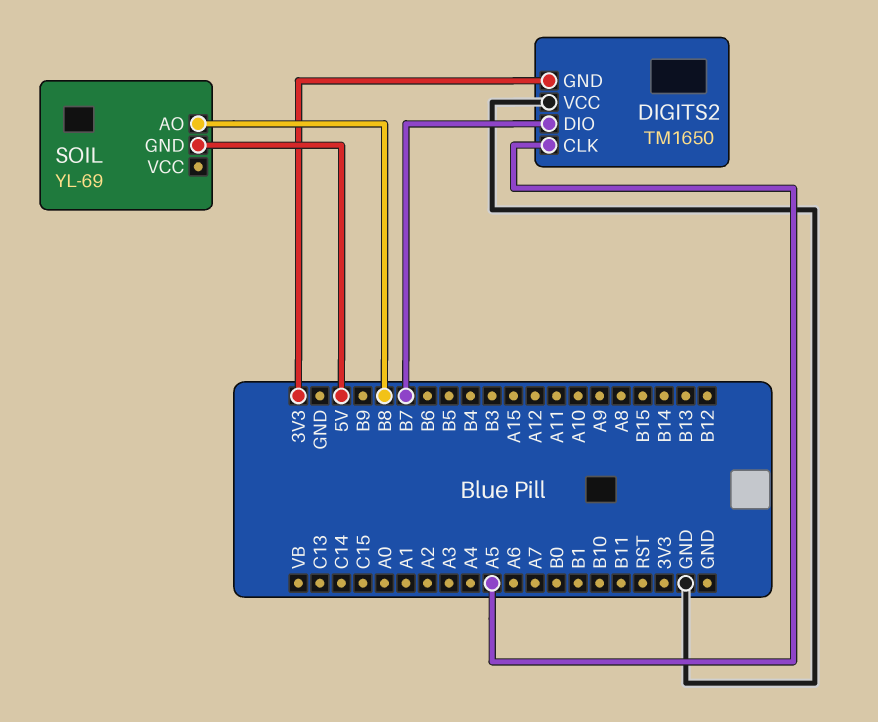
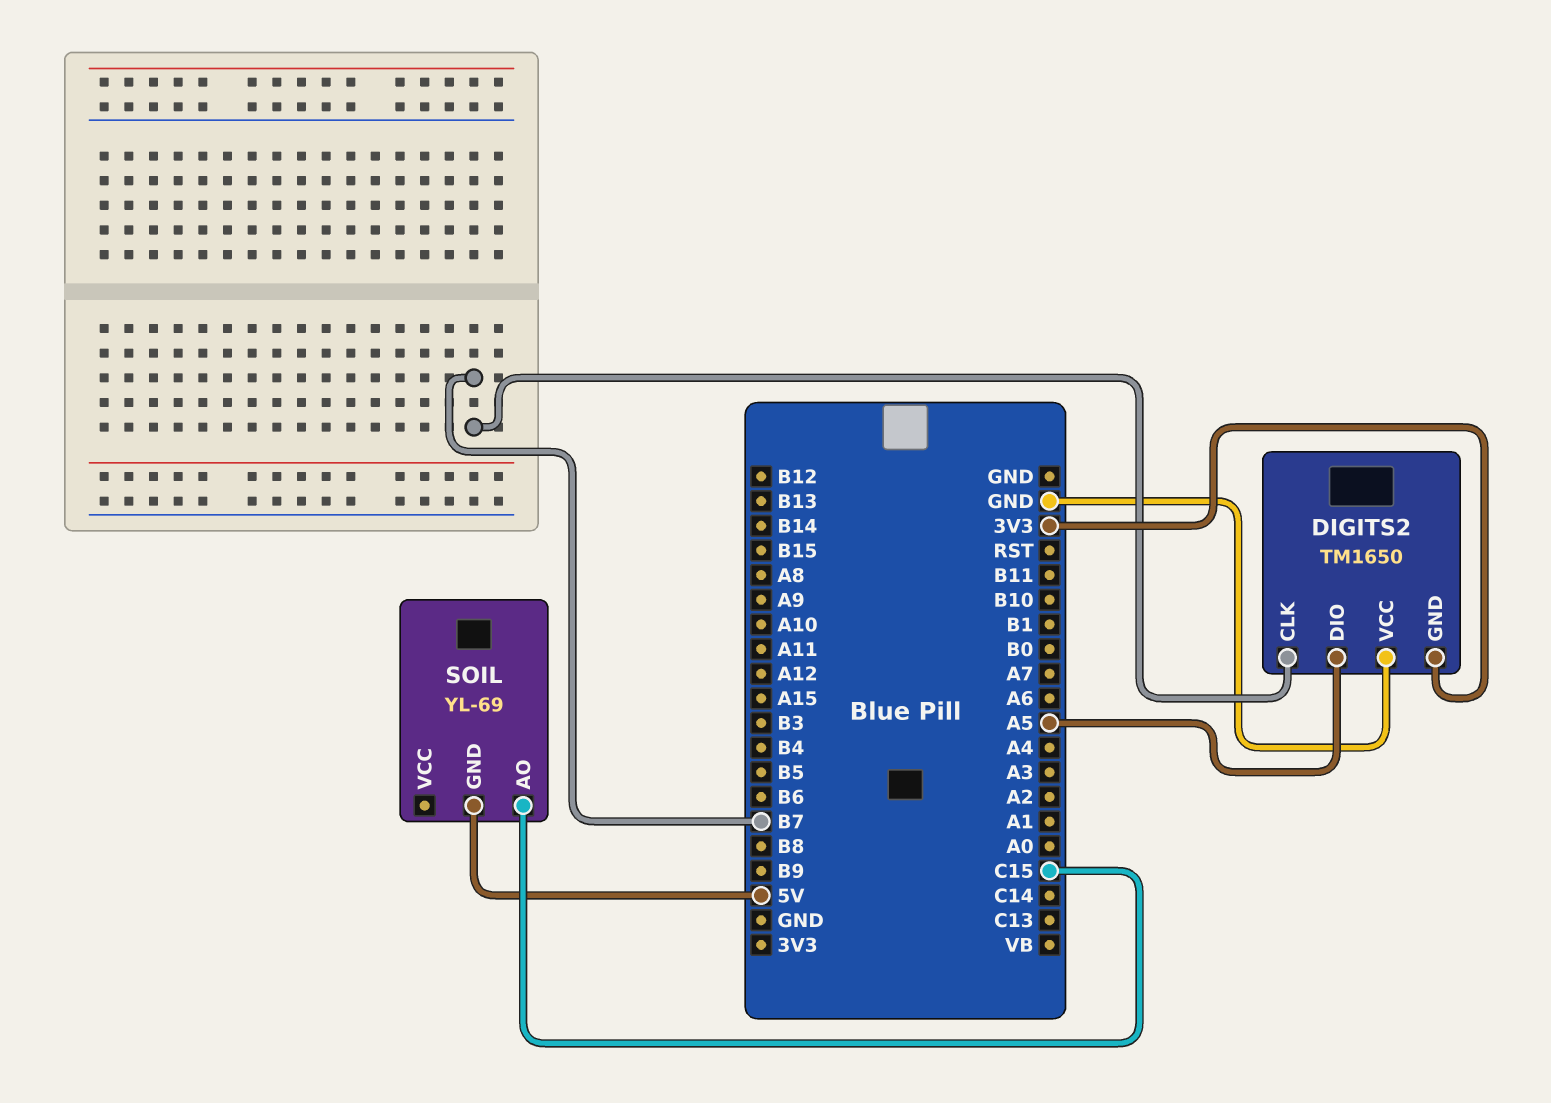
DIGITS2 pin CLK: A5 -> B7
DIGITS2 pin DIO: B7 -> A5
SOIL pin AO: B8 -> C15

